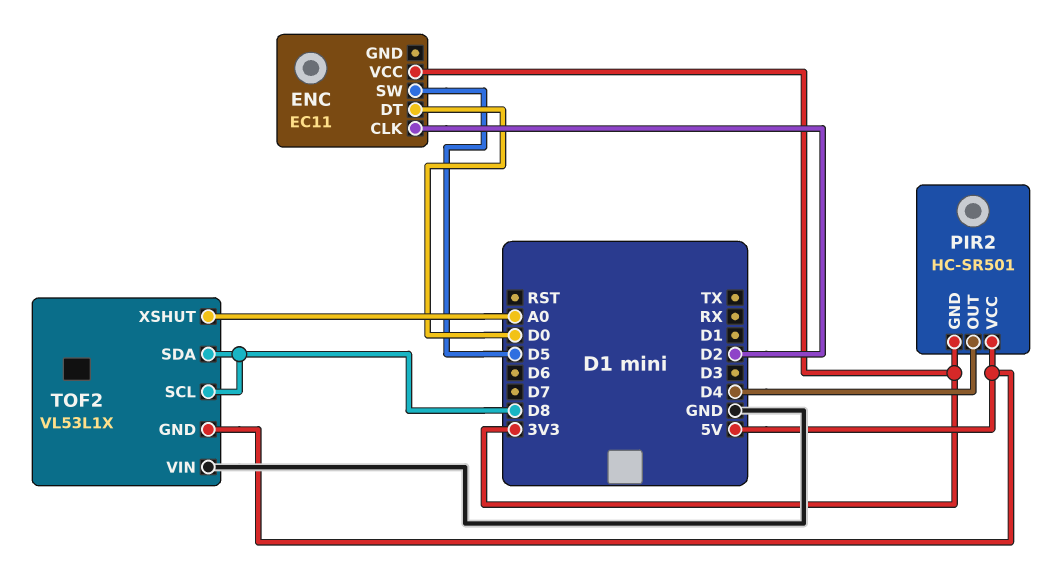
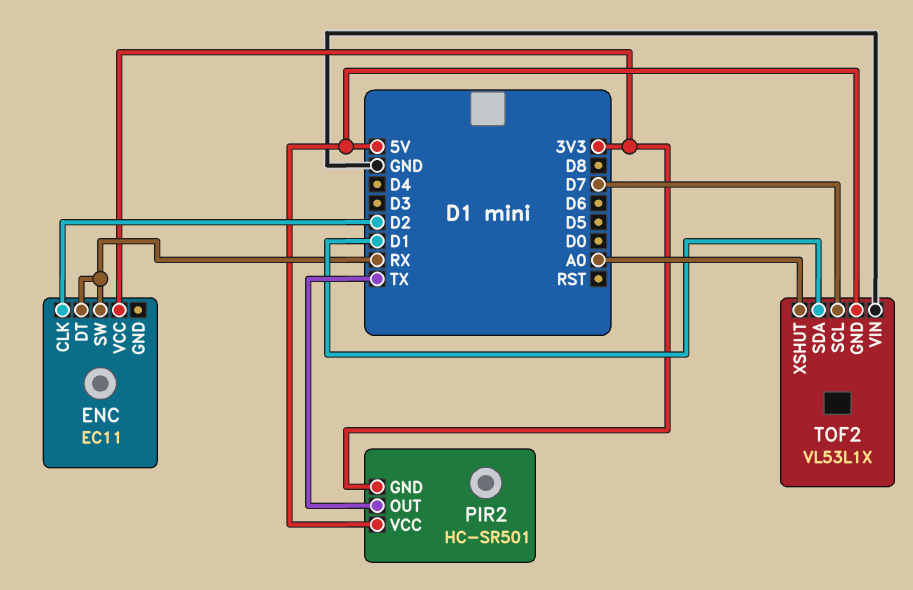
ENC pin DT: D0 -> RX
ENC pin SW: D5 -> RX
PIR2 pin OUT: D4 -> TX
TOF2 pin SCL: D8 -> D7
TOF2 pin SDA: D8 -> D1

